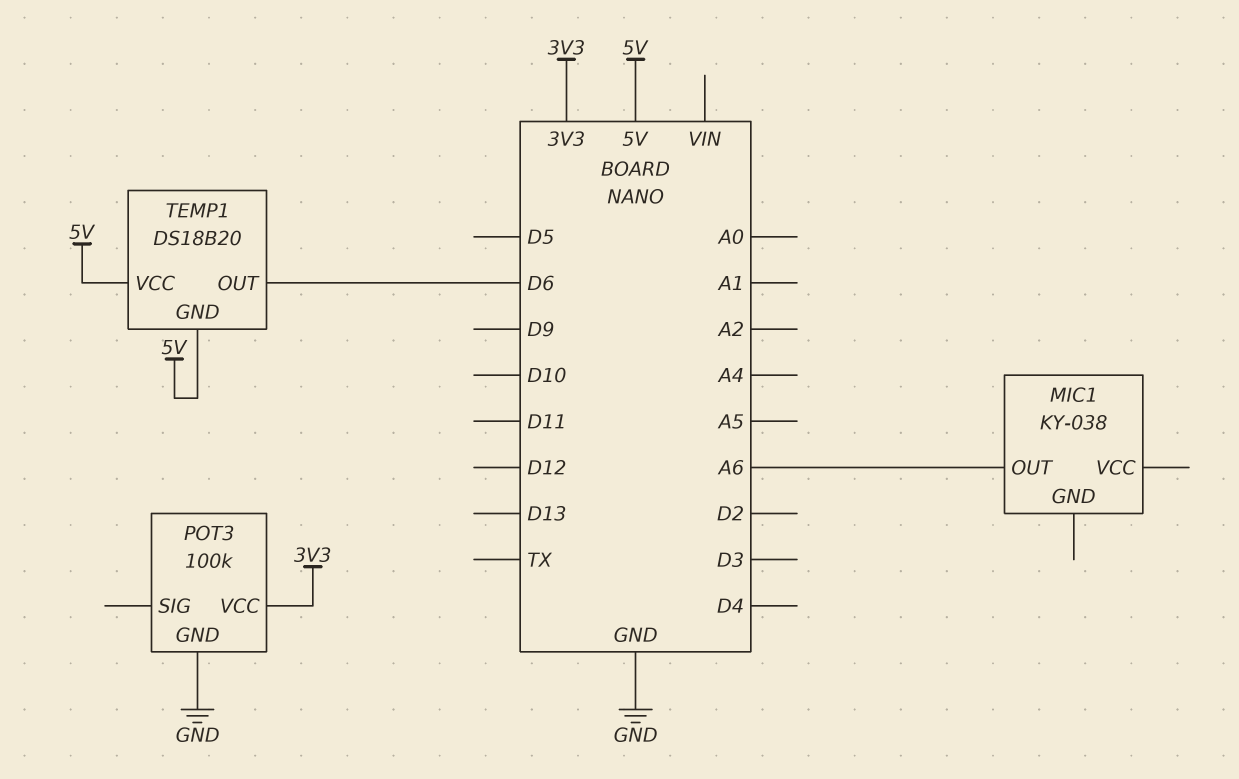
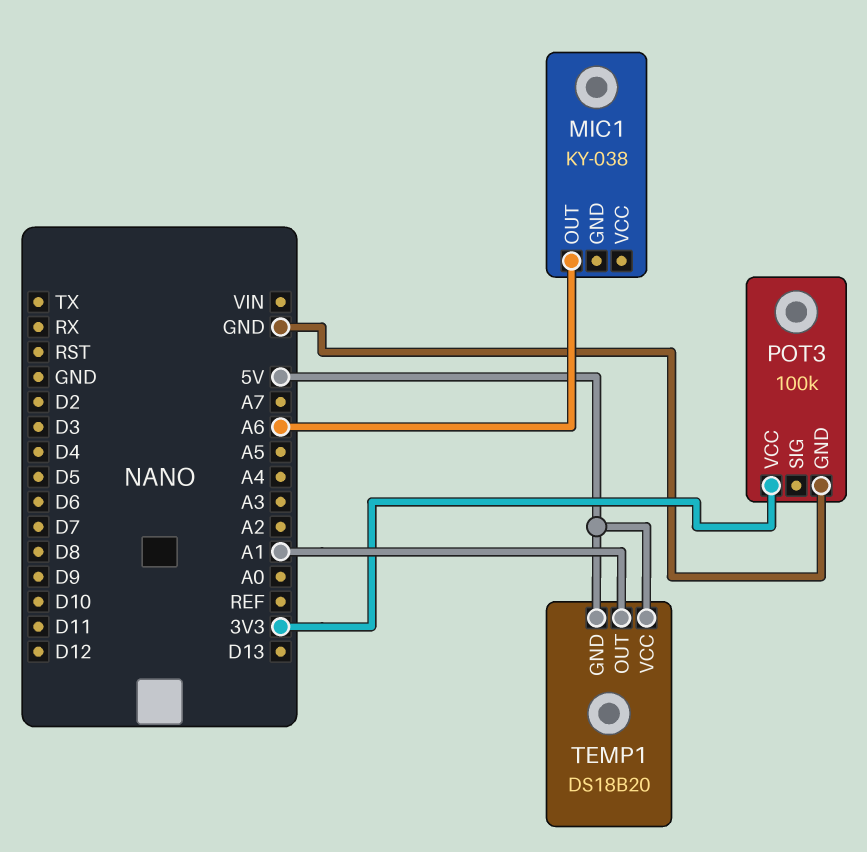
TEMP1 pin OUT: D6 -> A1

